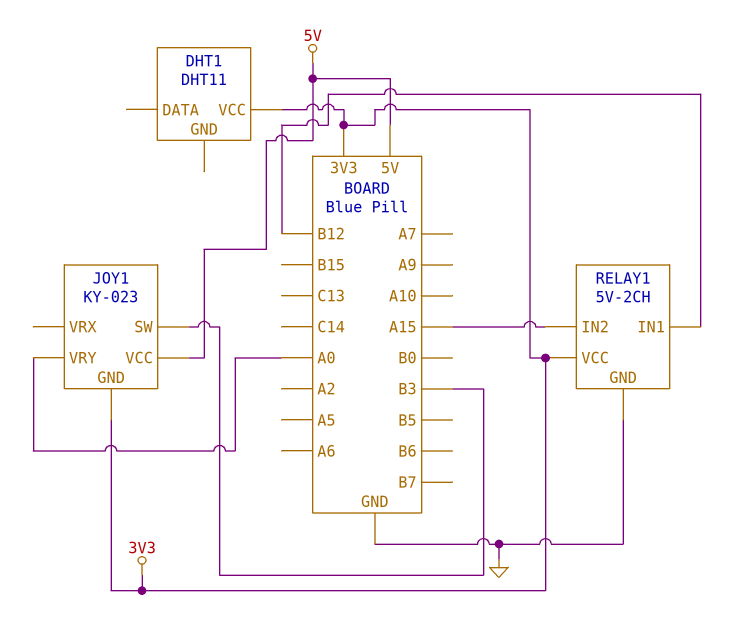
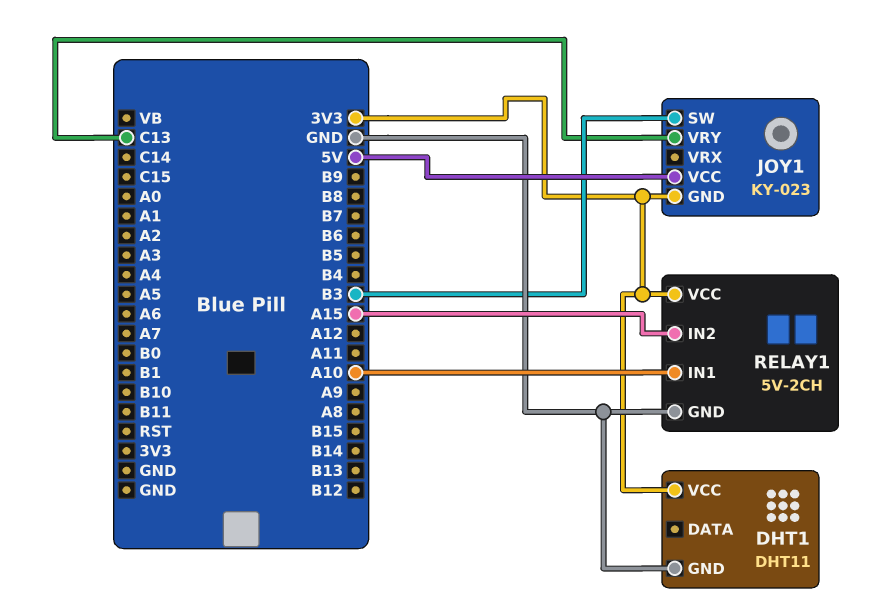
DHT1 pin GND: none -> GND
JOY1 pin VRY: A0 -> C13
RELAY1 pin IN1: B12 -> A10

